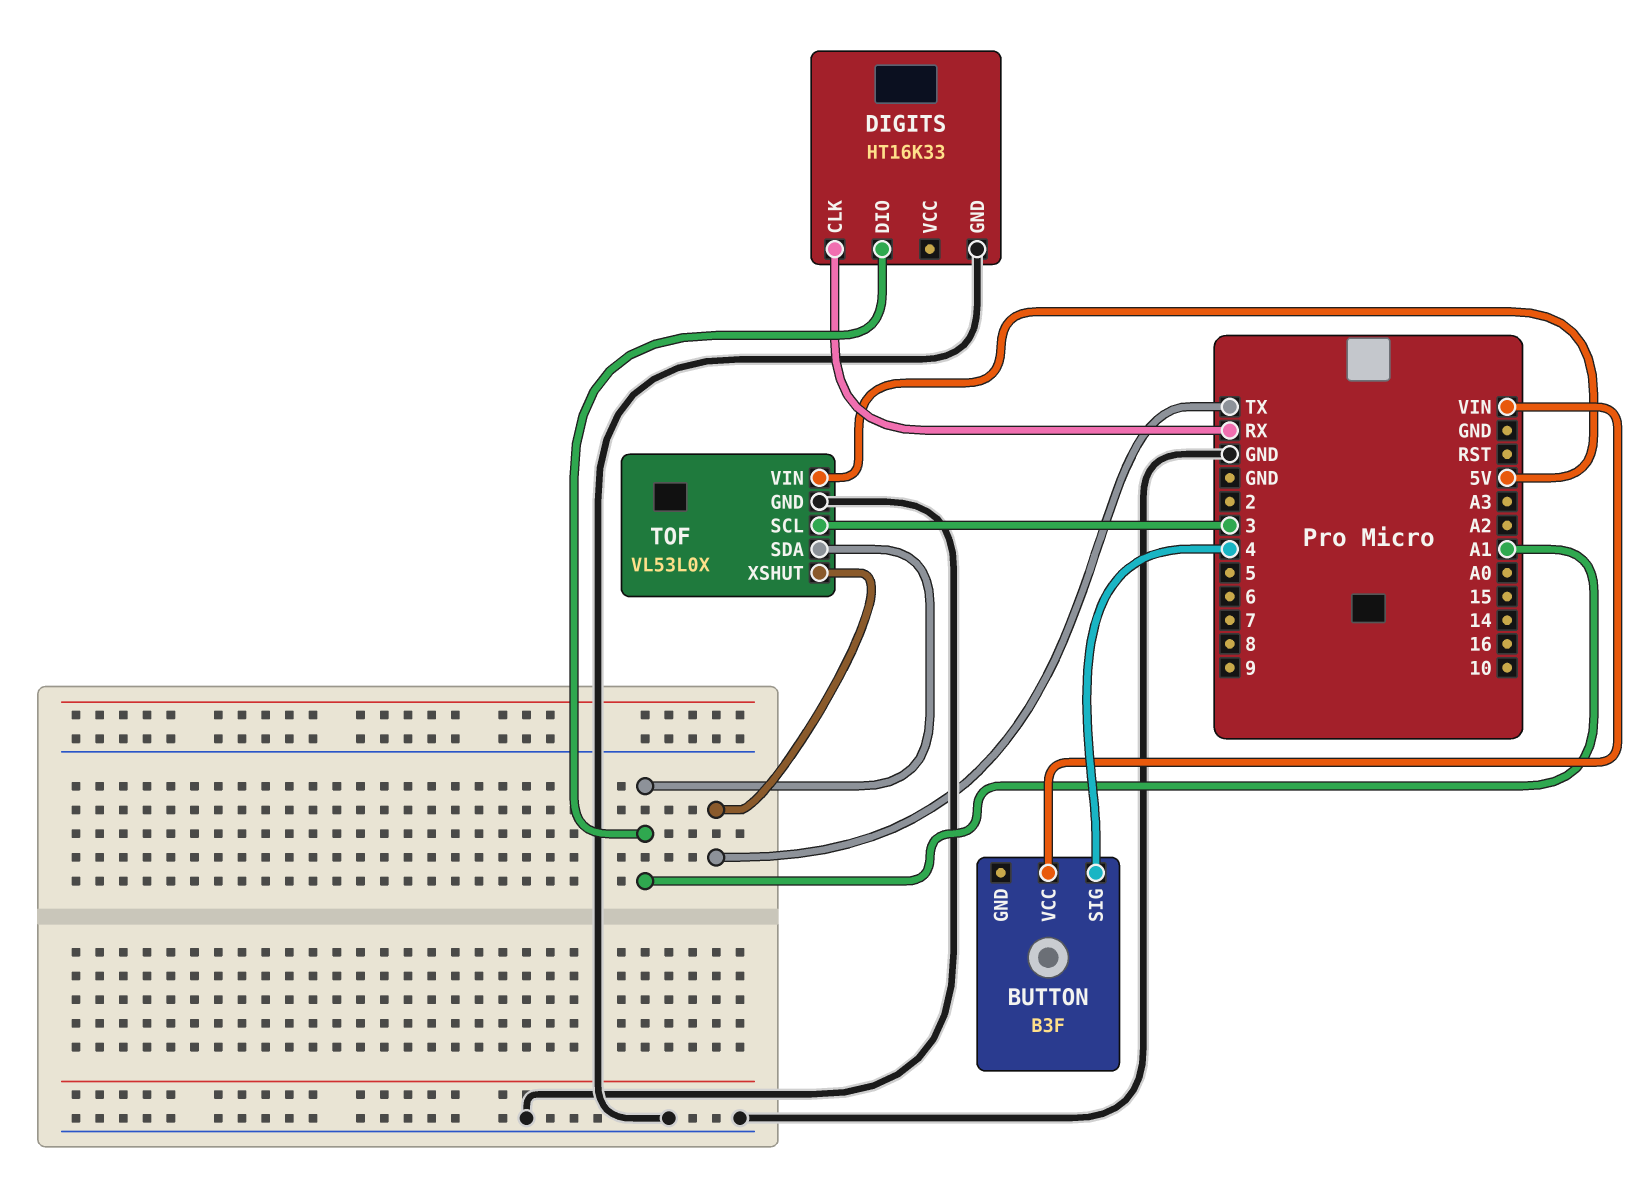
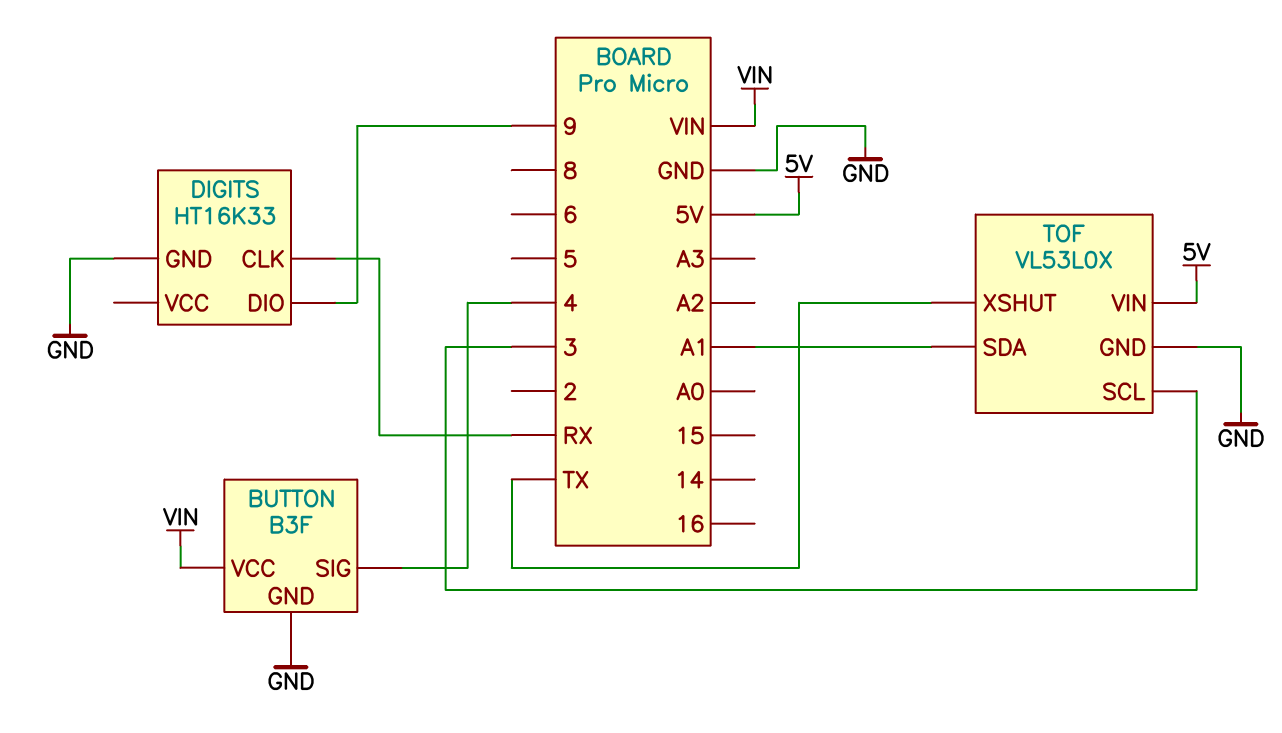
BUTTON pin GND: none -> GND
DIGITS pin DIO: A1 -> 9

